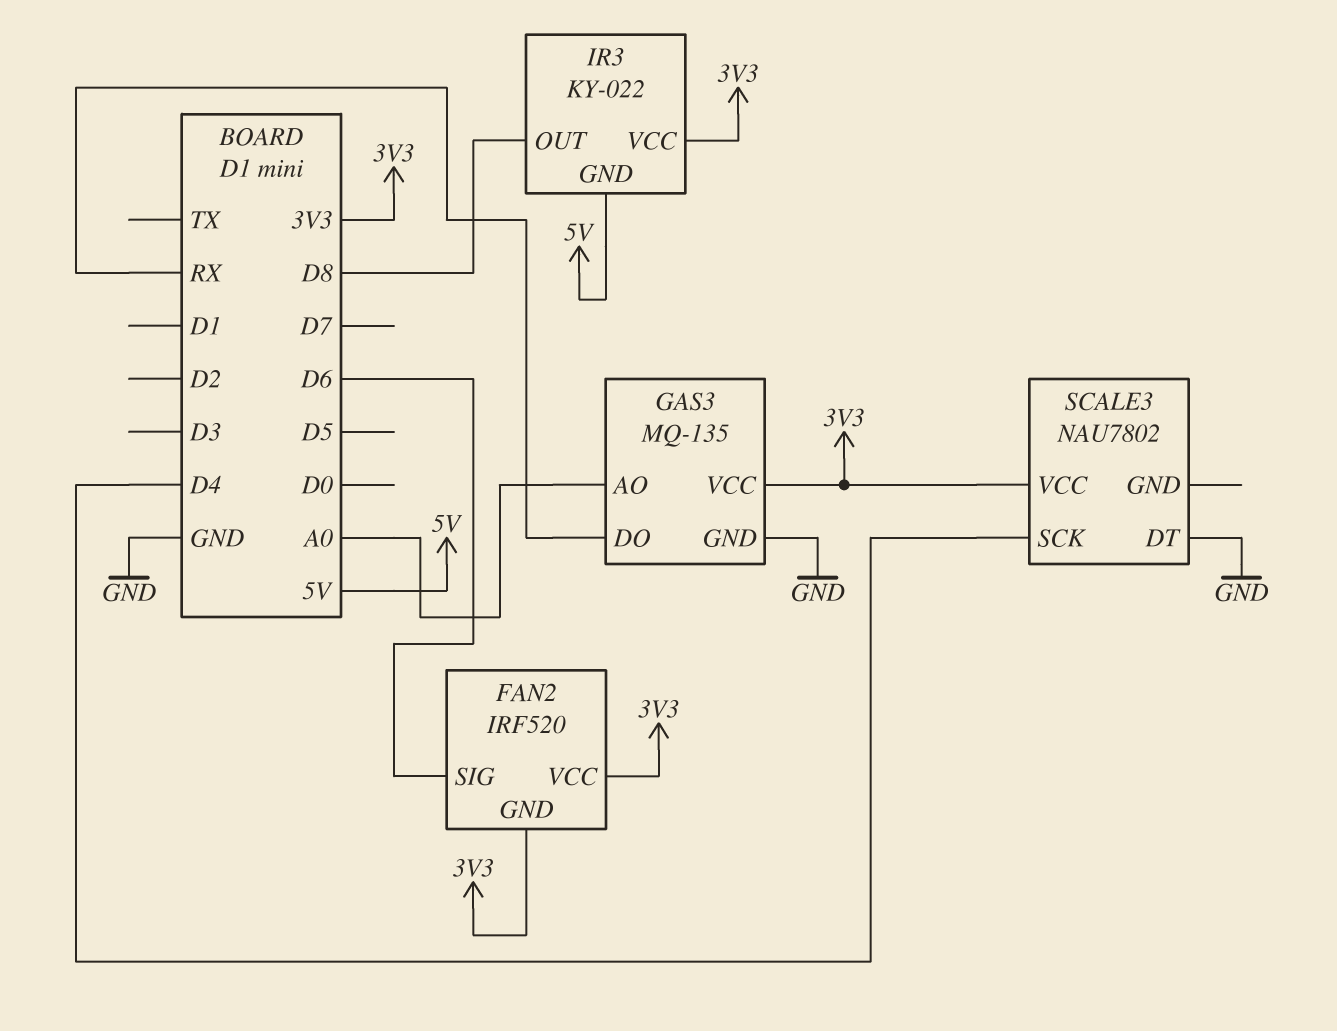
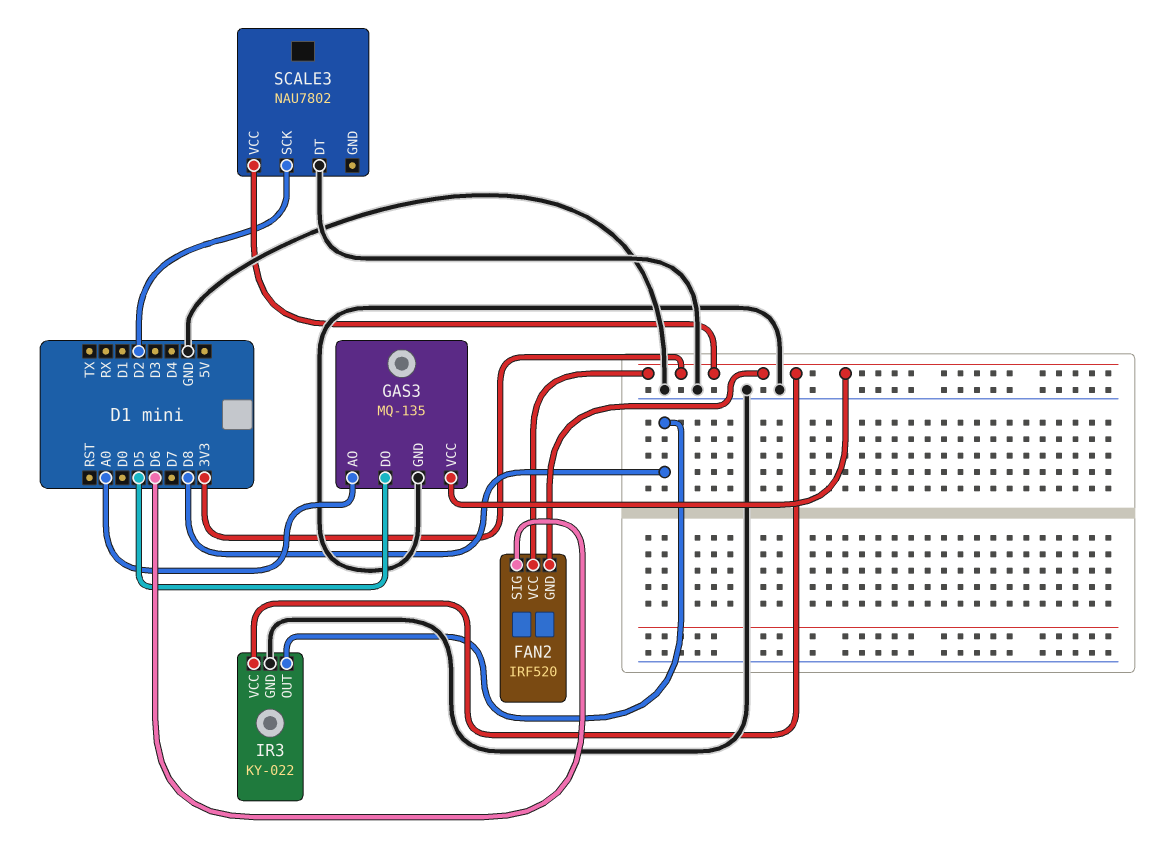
GAS3 pin DO: RX -> D5
IR3 pin GND: 5V -> GND
SCALE3 pin SCK: D4 -> D2

